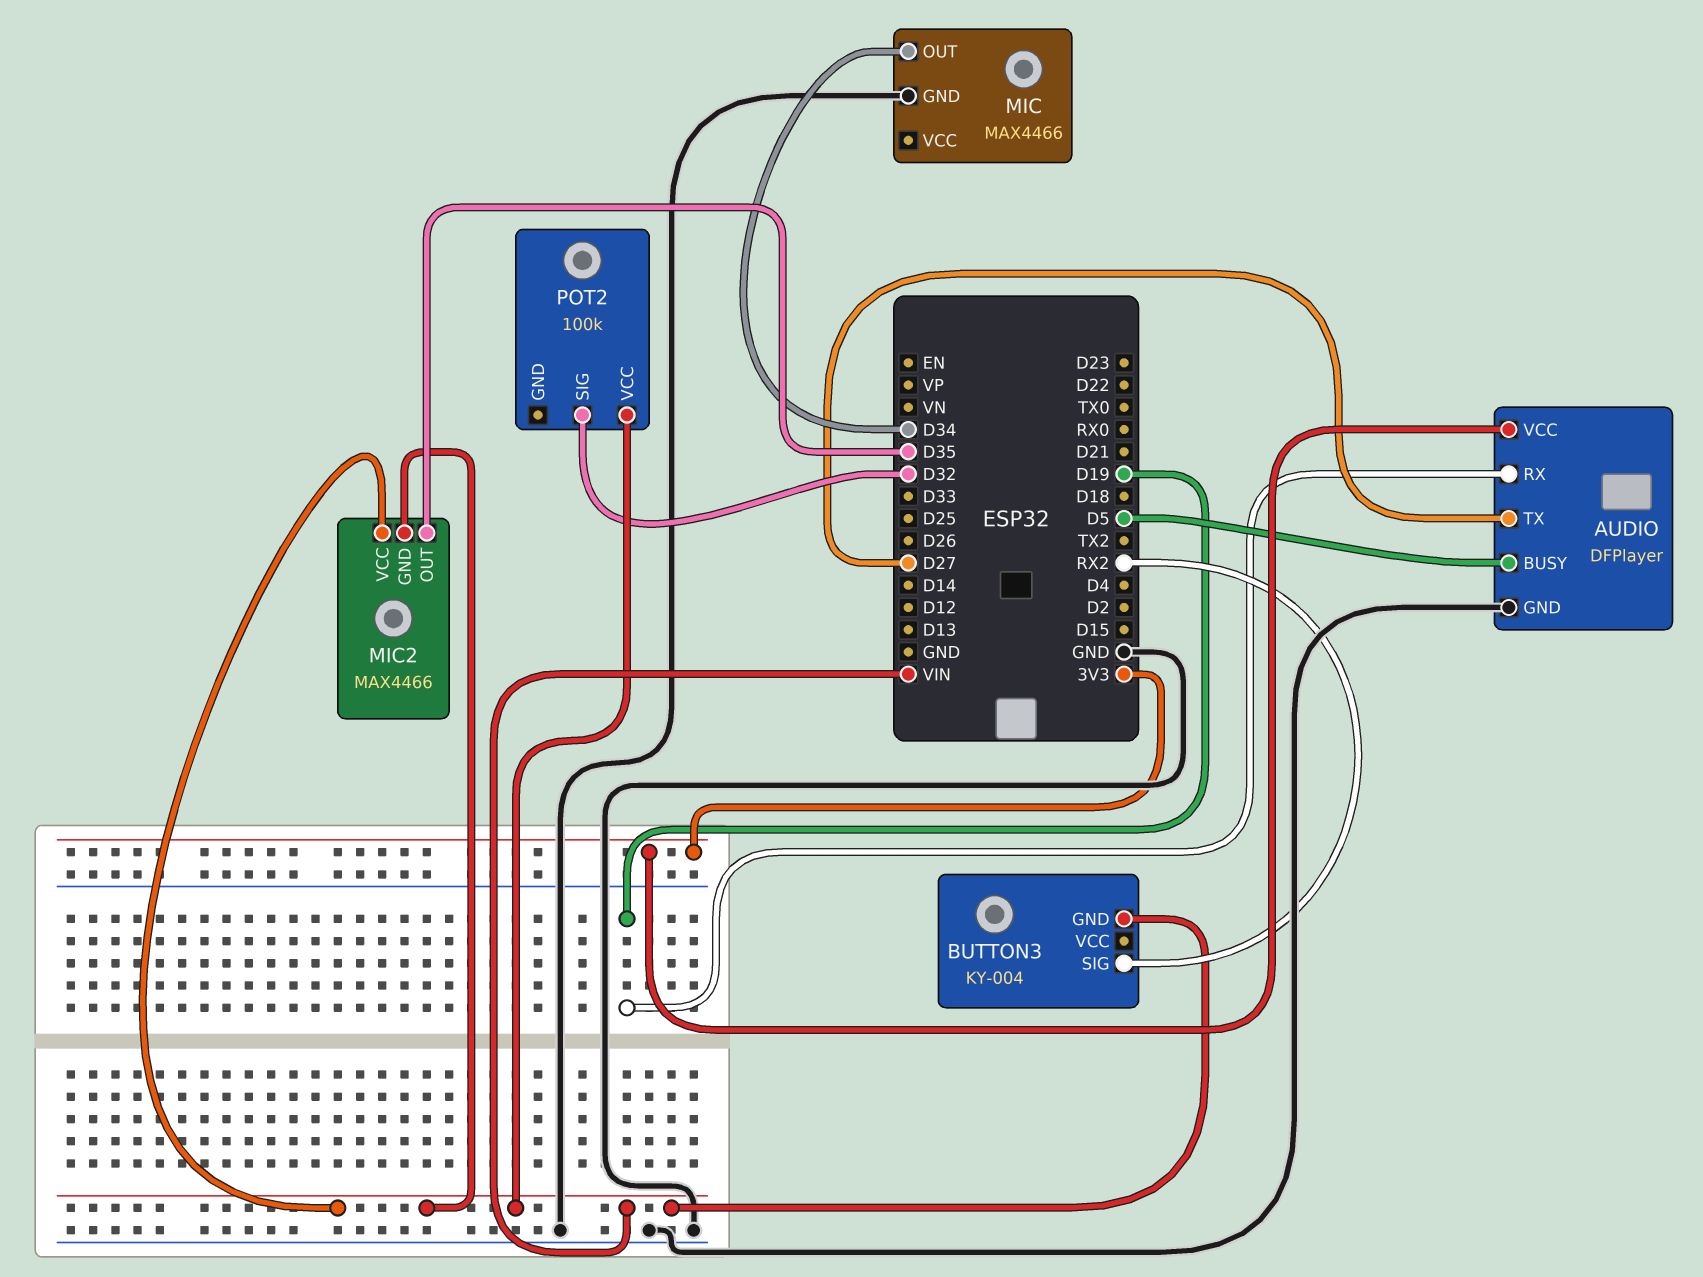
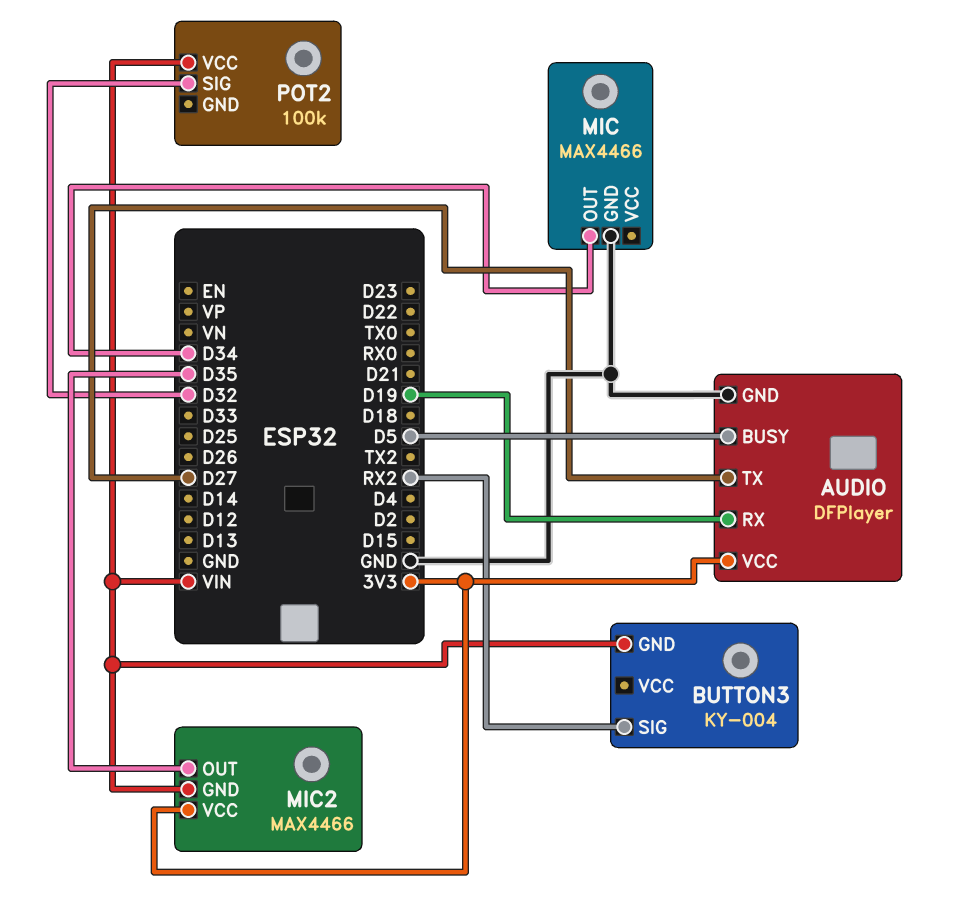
MIC2 pin VCC: VIN -> 3V3

